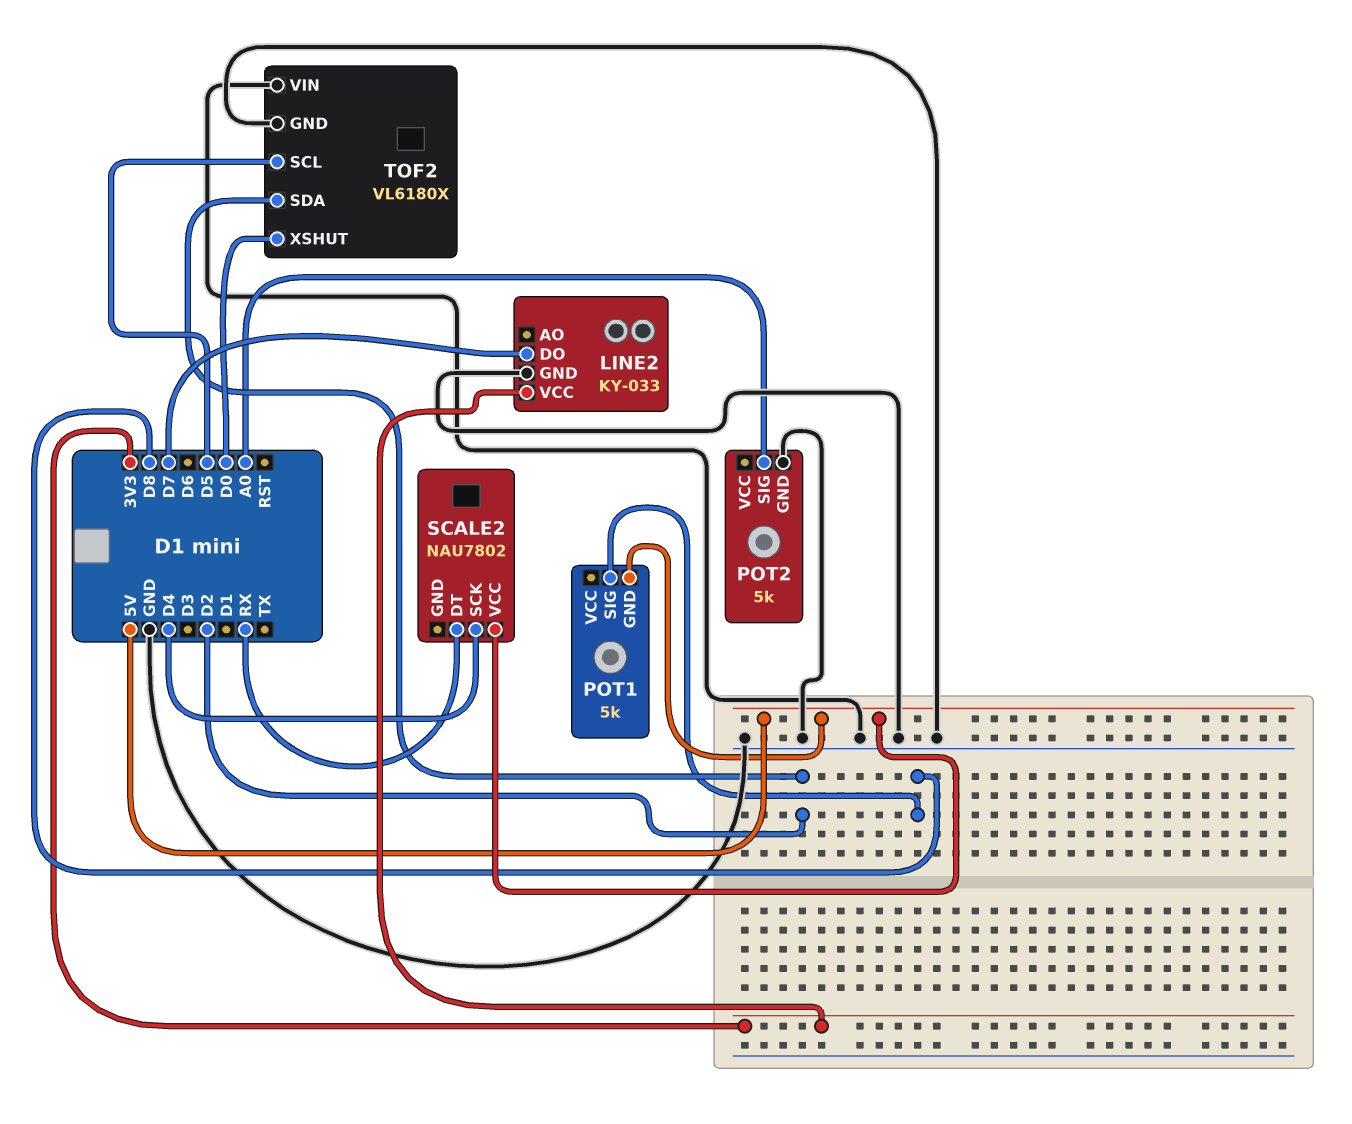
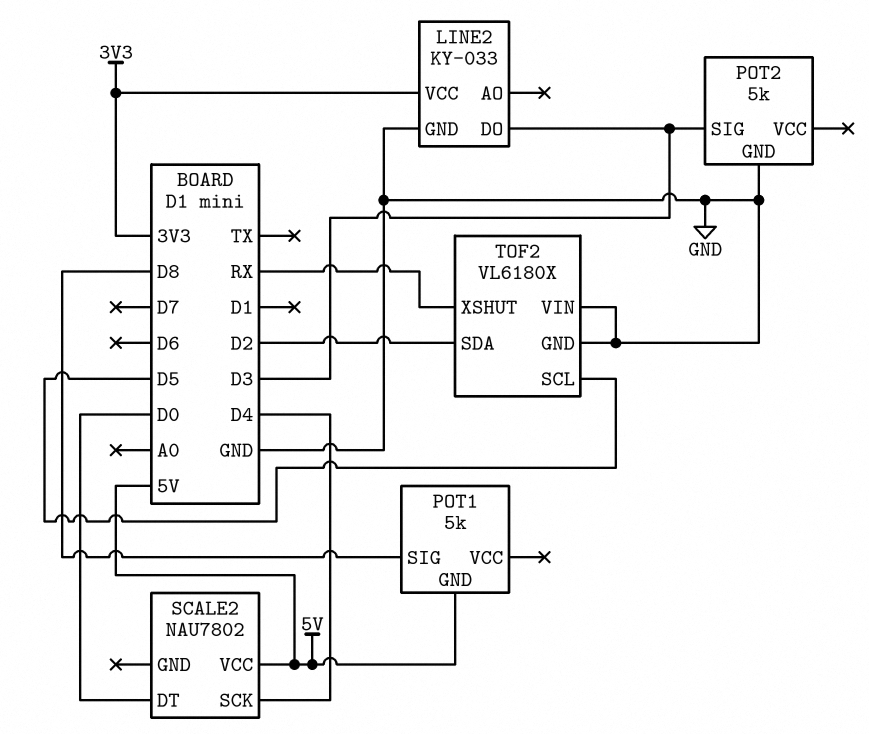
LINE2 pin DO: D7 -> D3
POT2 pin SIG: A0 -> D3
SCALE2 pin DT: RX -> D0
TOF2 pin XSHUT: D0 -> RX

